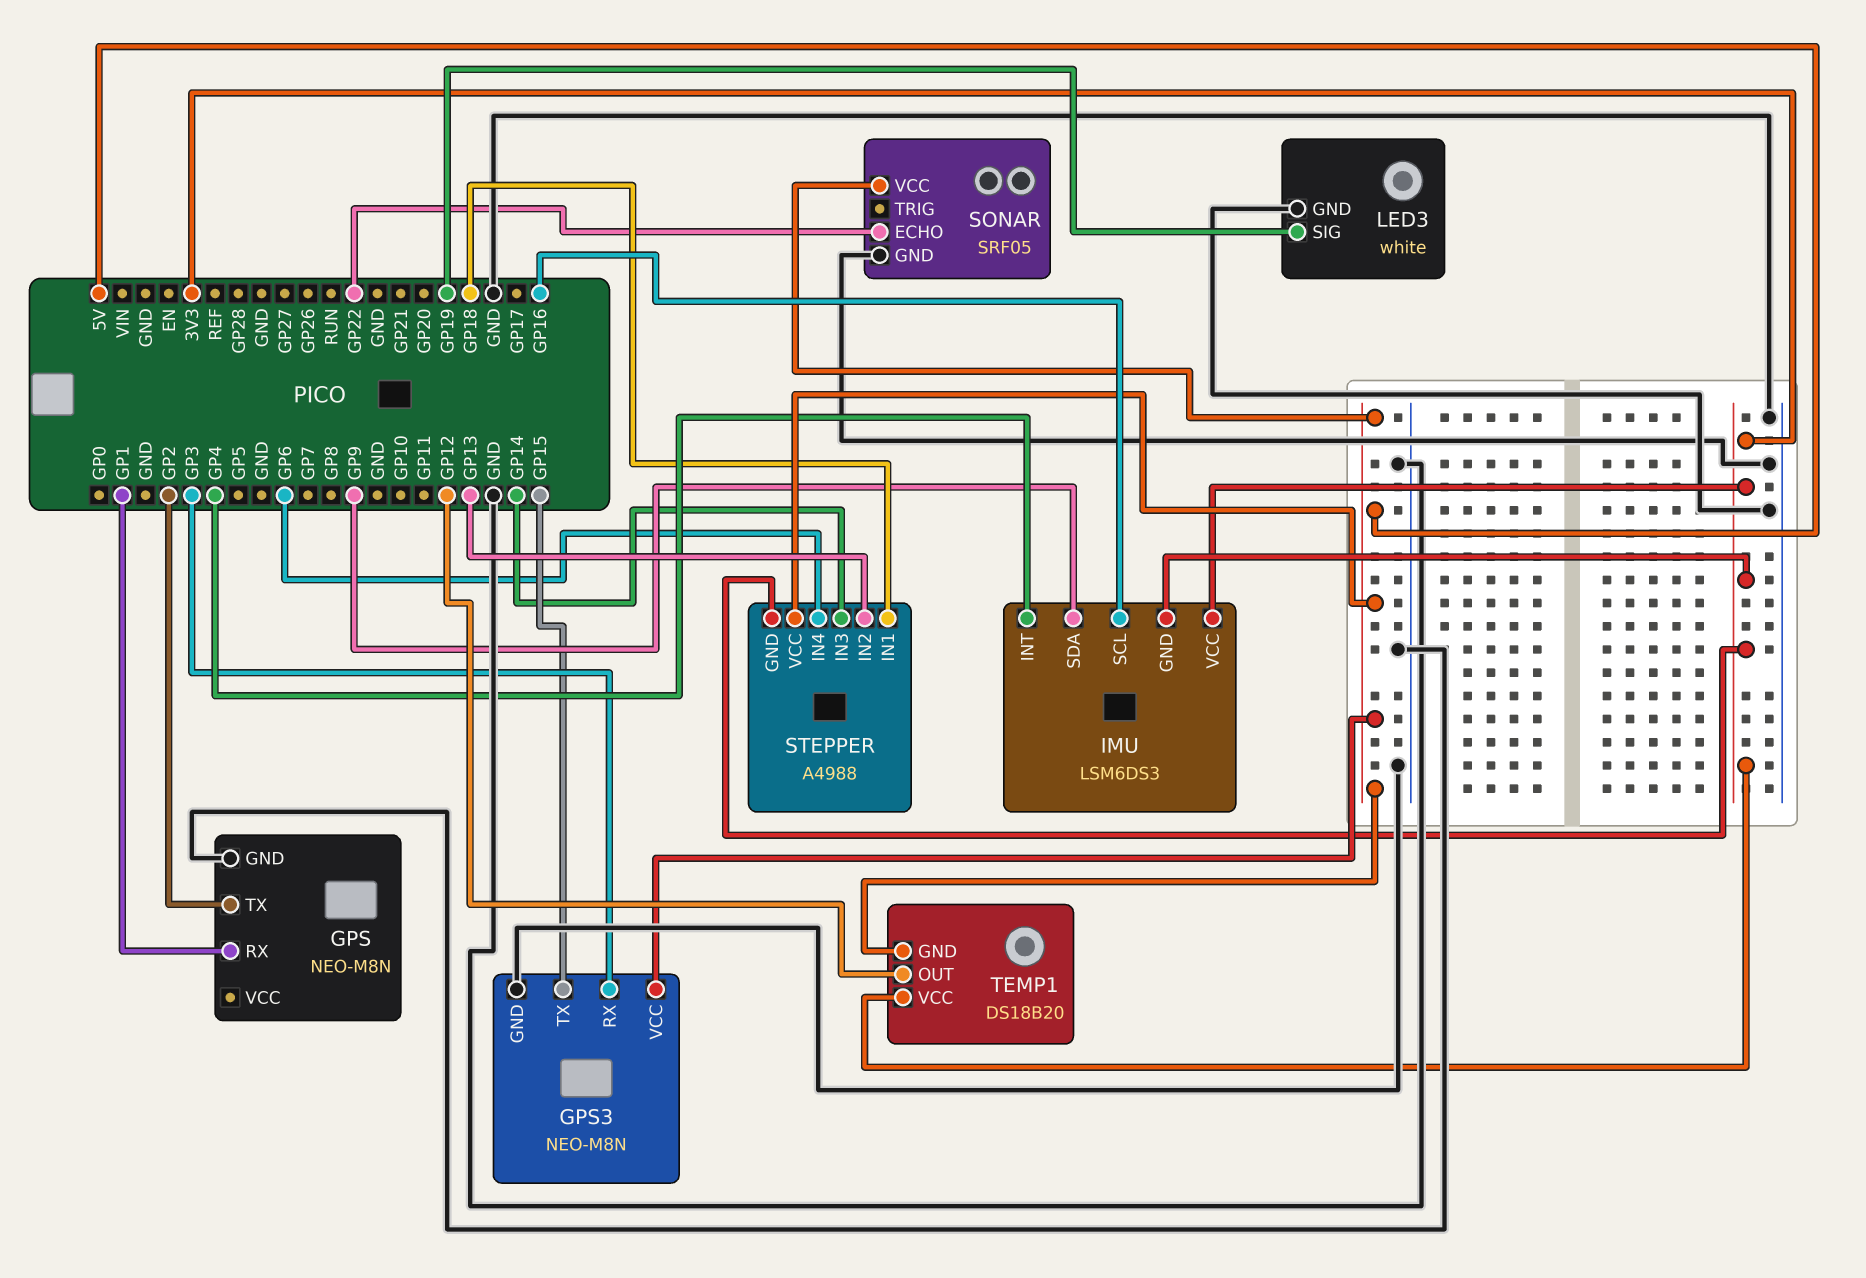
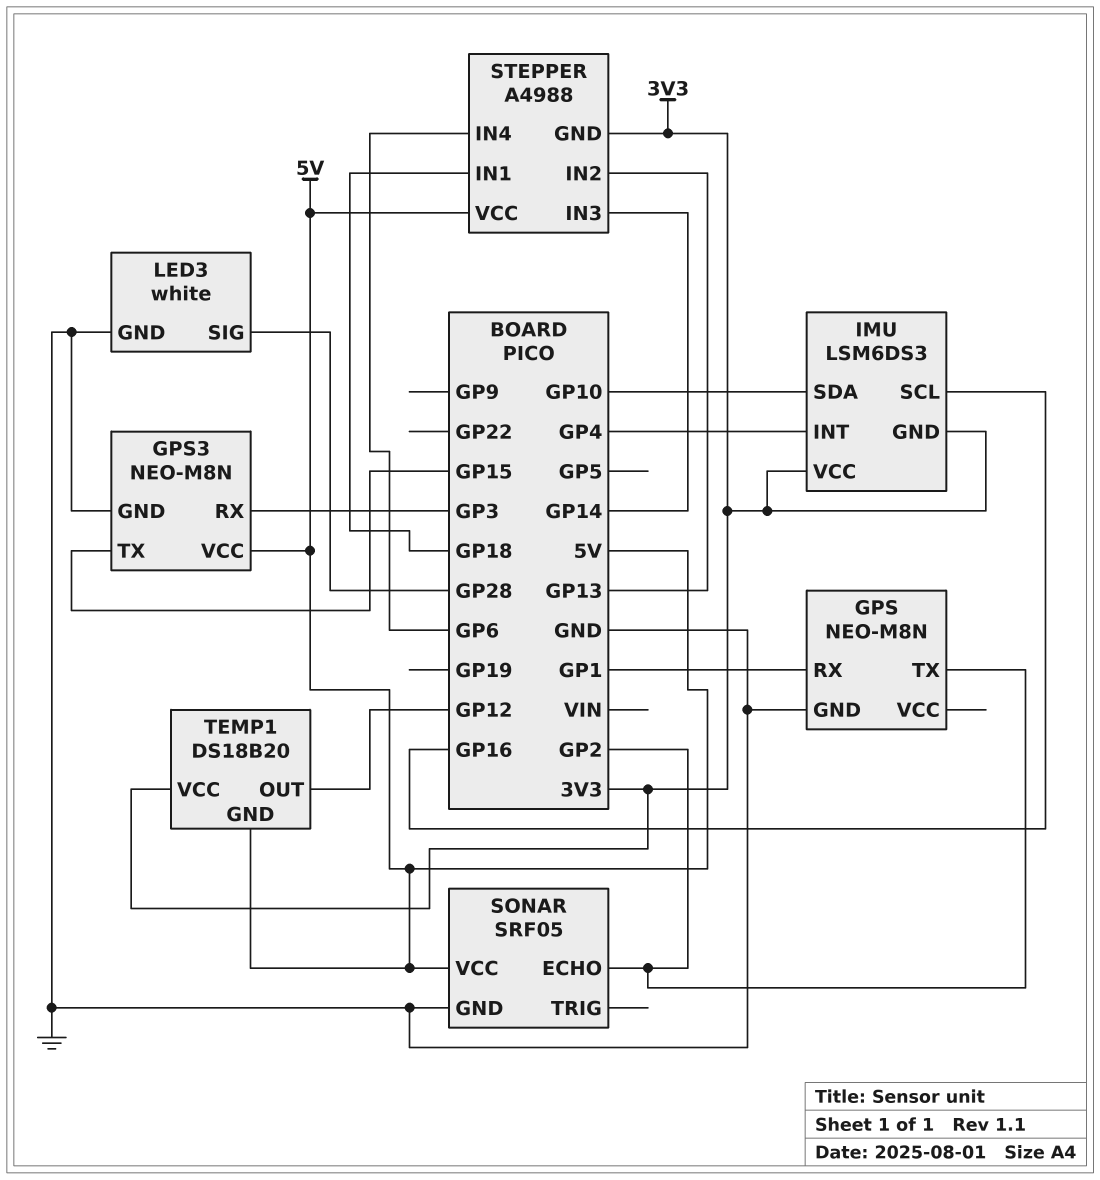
IMU pin SDA: GP9 -> GP10
LED3 pin SIG: GP19 -> GP28
SONAR pin ECHO: GP22 -> GP2

